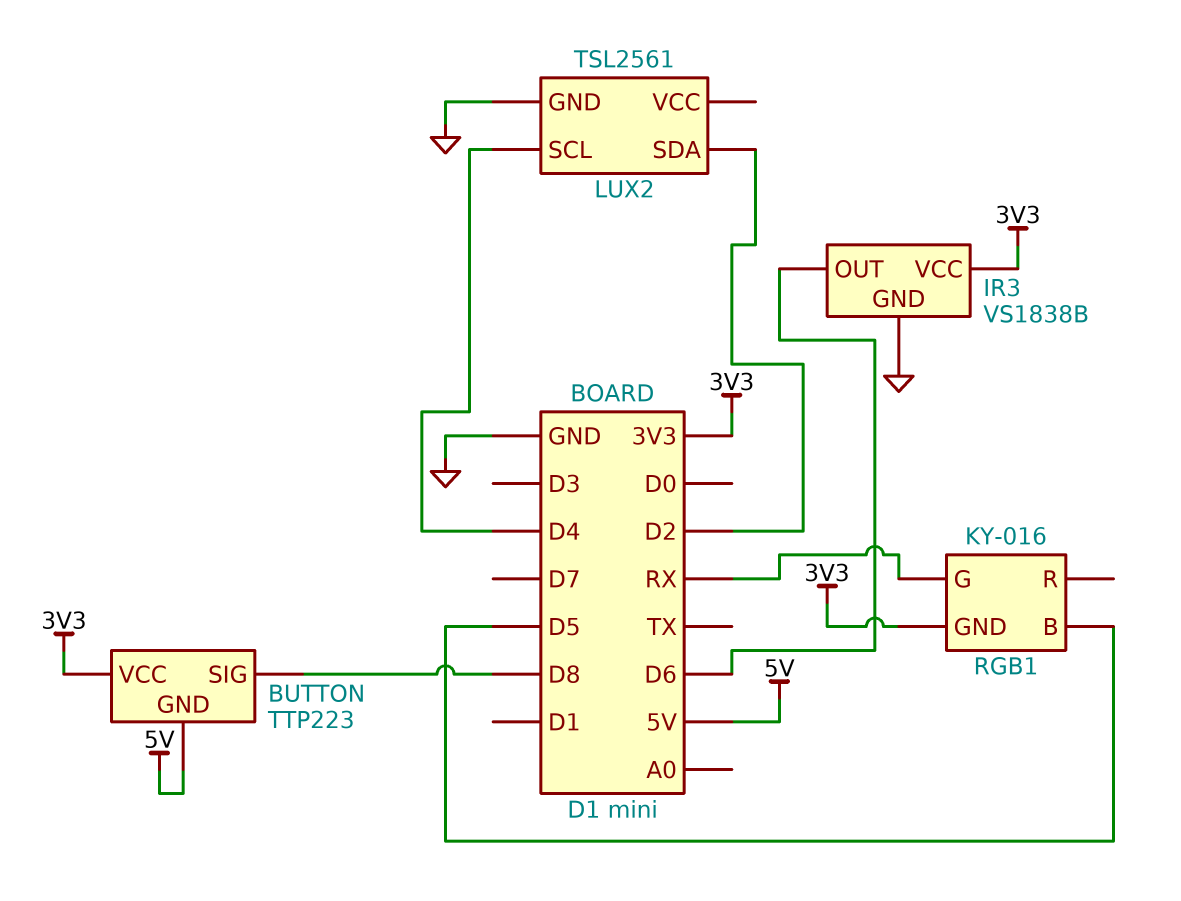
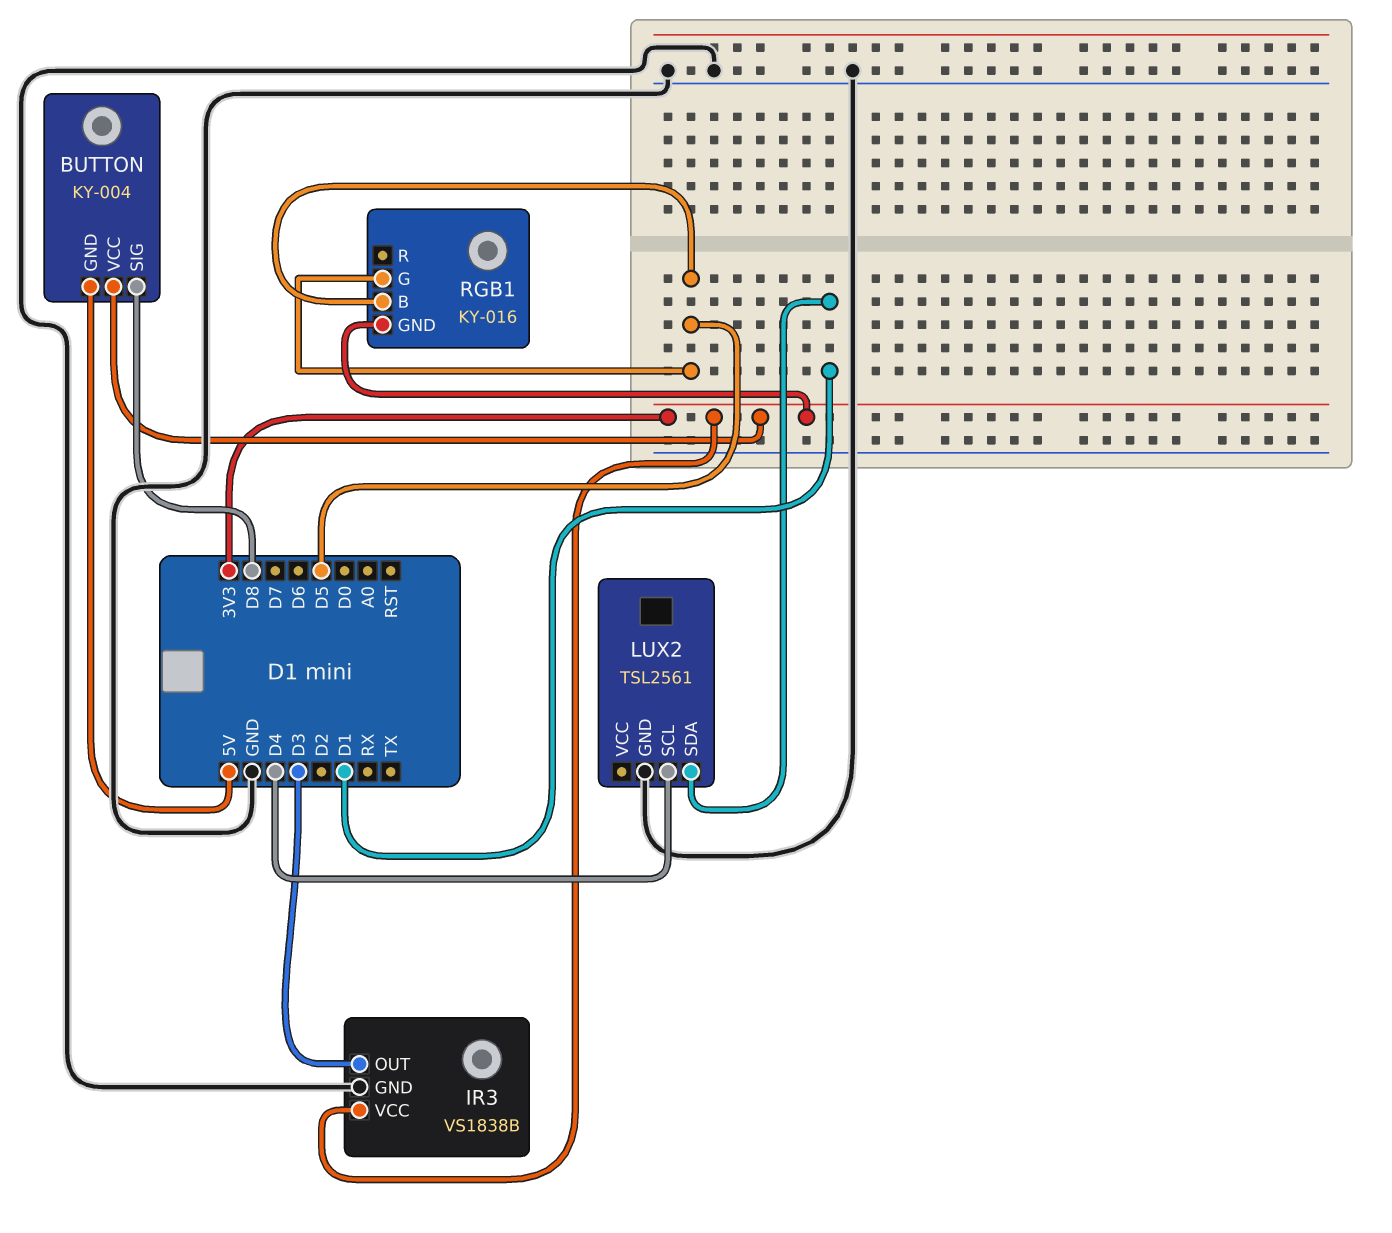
BUTTON: TTP223 -> KY-004
IR3 pin OUT: D6 -> D3
LUX2 pin SDA: D2 -> D1
RGB1 pin G: RX -> D5

